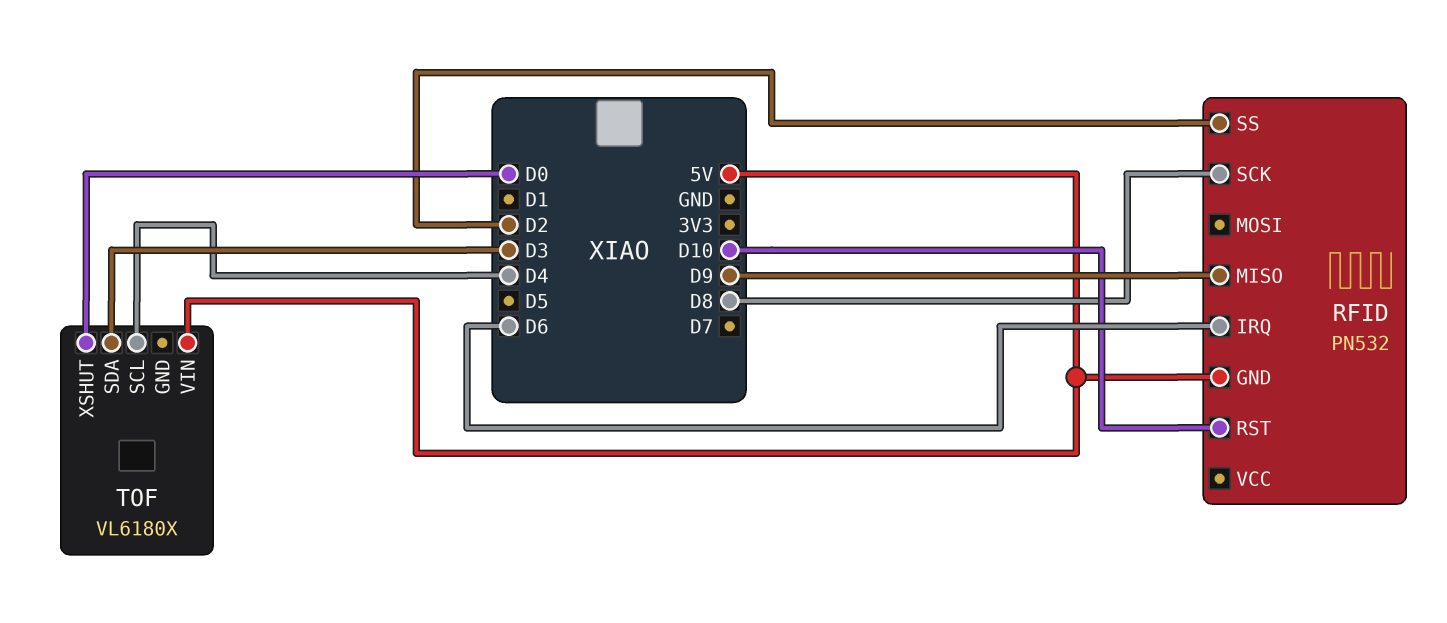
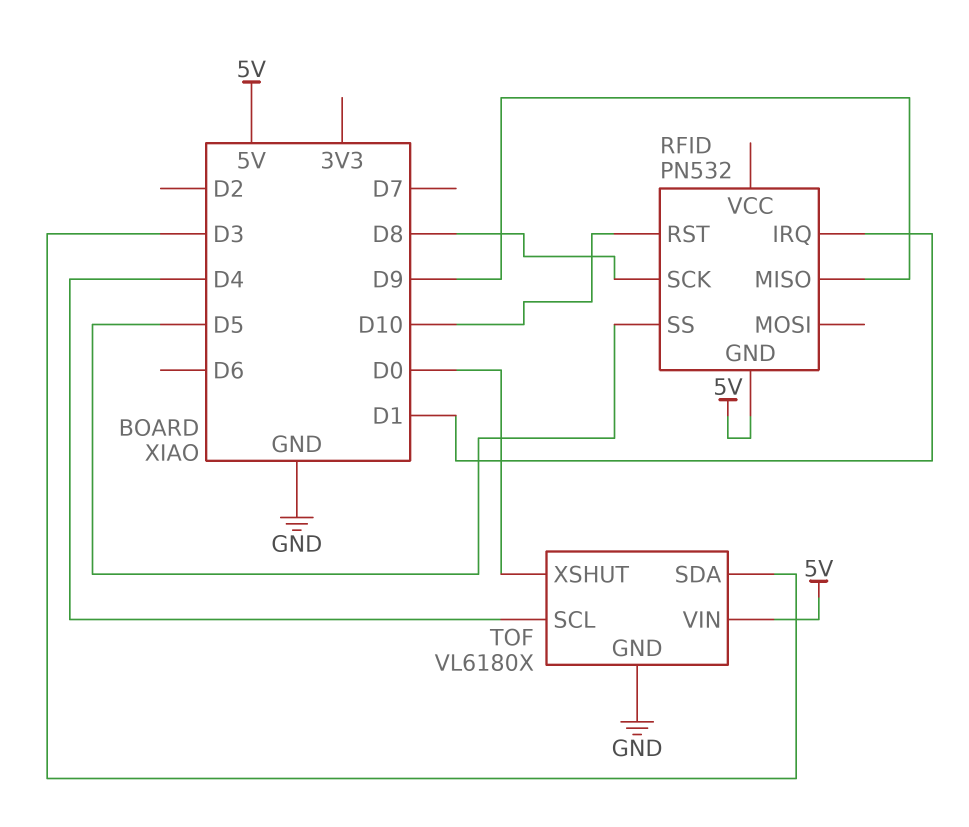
RFID pin IRQ: D6 -> D1
RFID pin SS: D2 -> D5
TOF pin GND: none -> GND

